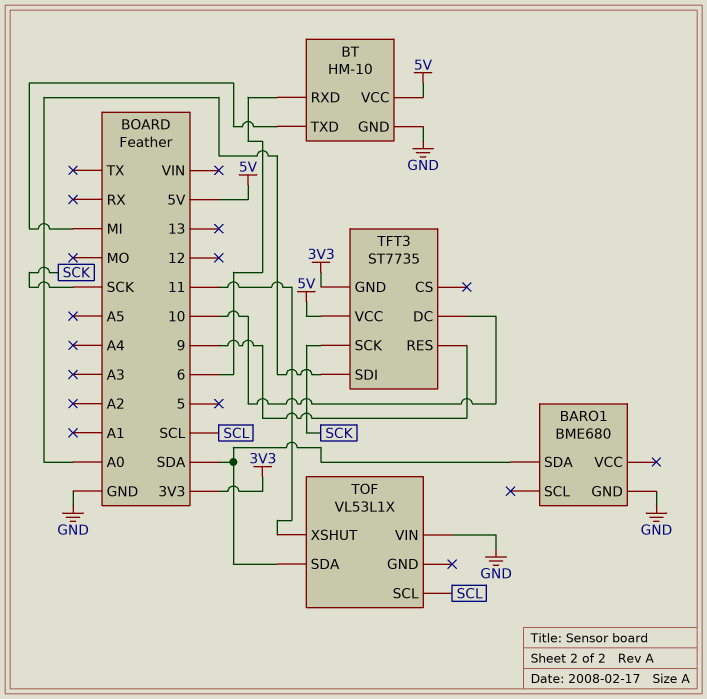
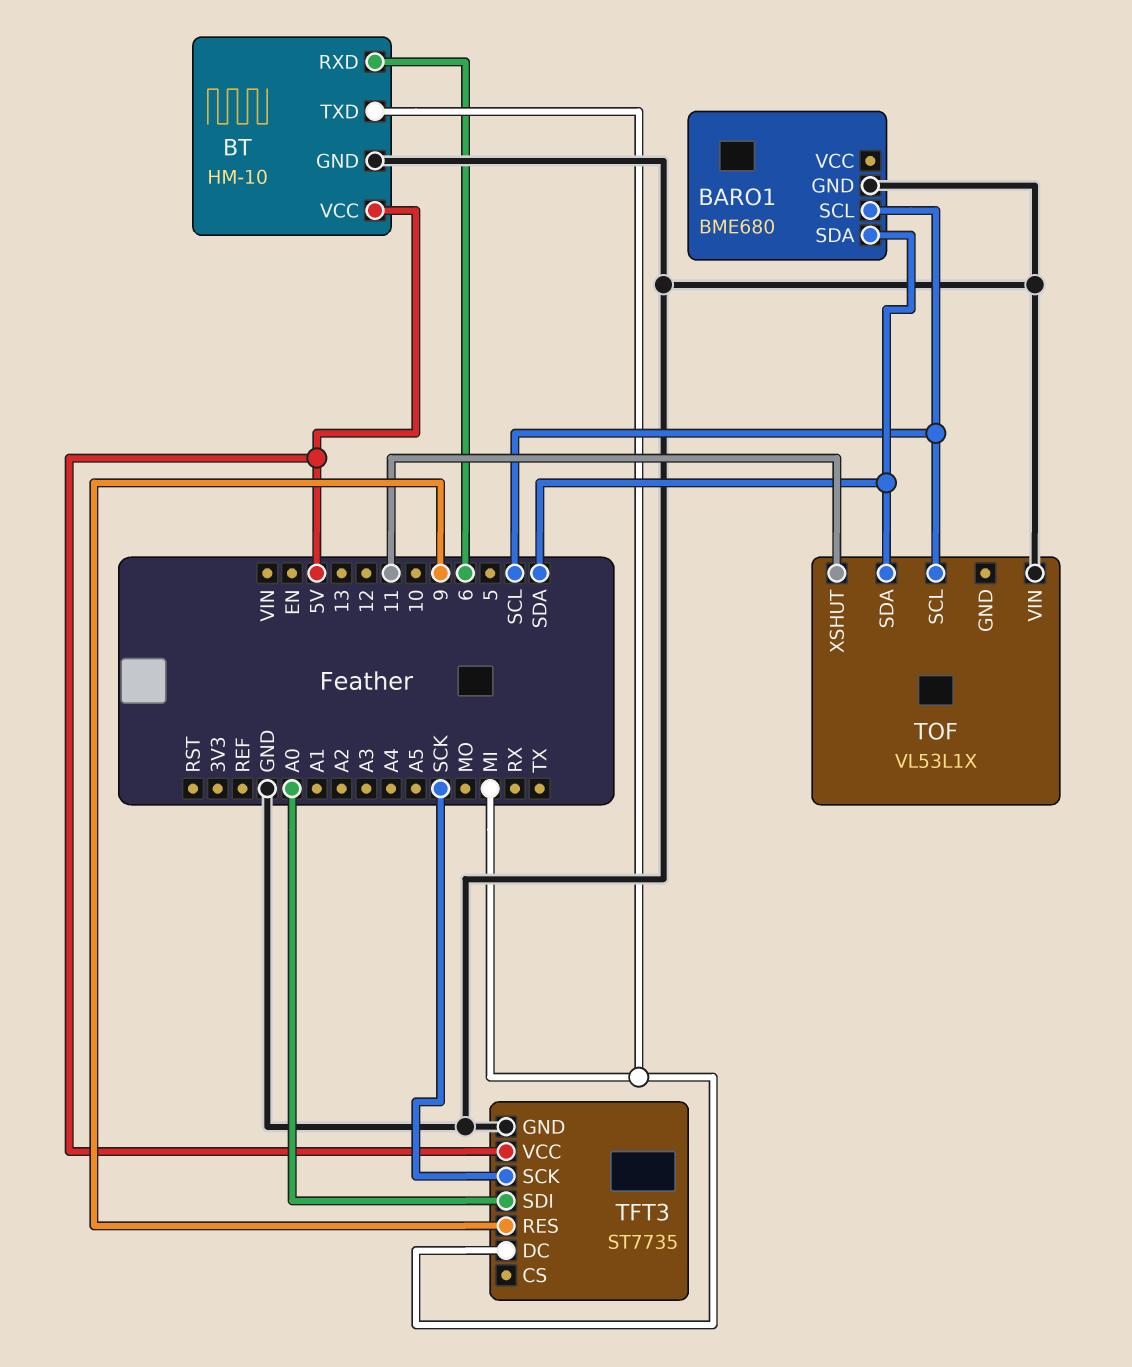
BARO1 pin SCL: none -> SCL
TFT3 pin DC: 10 -> MI
TFT3 pin GND: 3V3 -> GND

